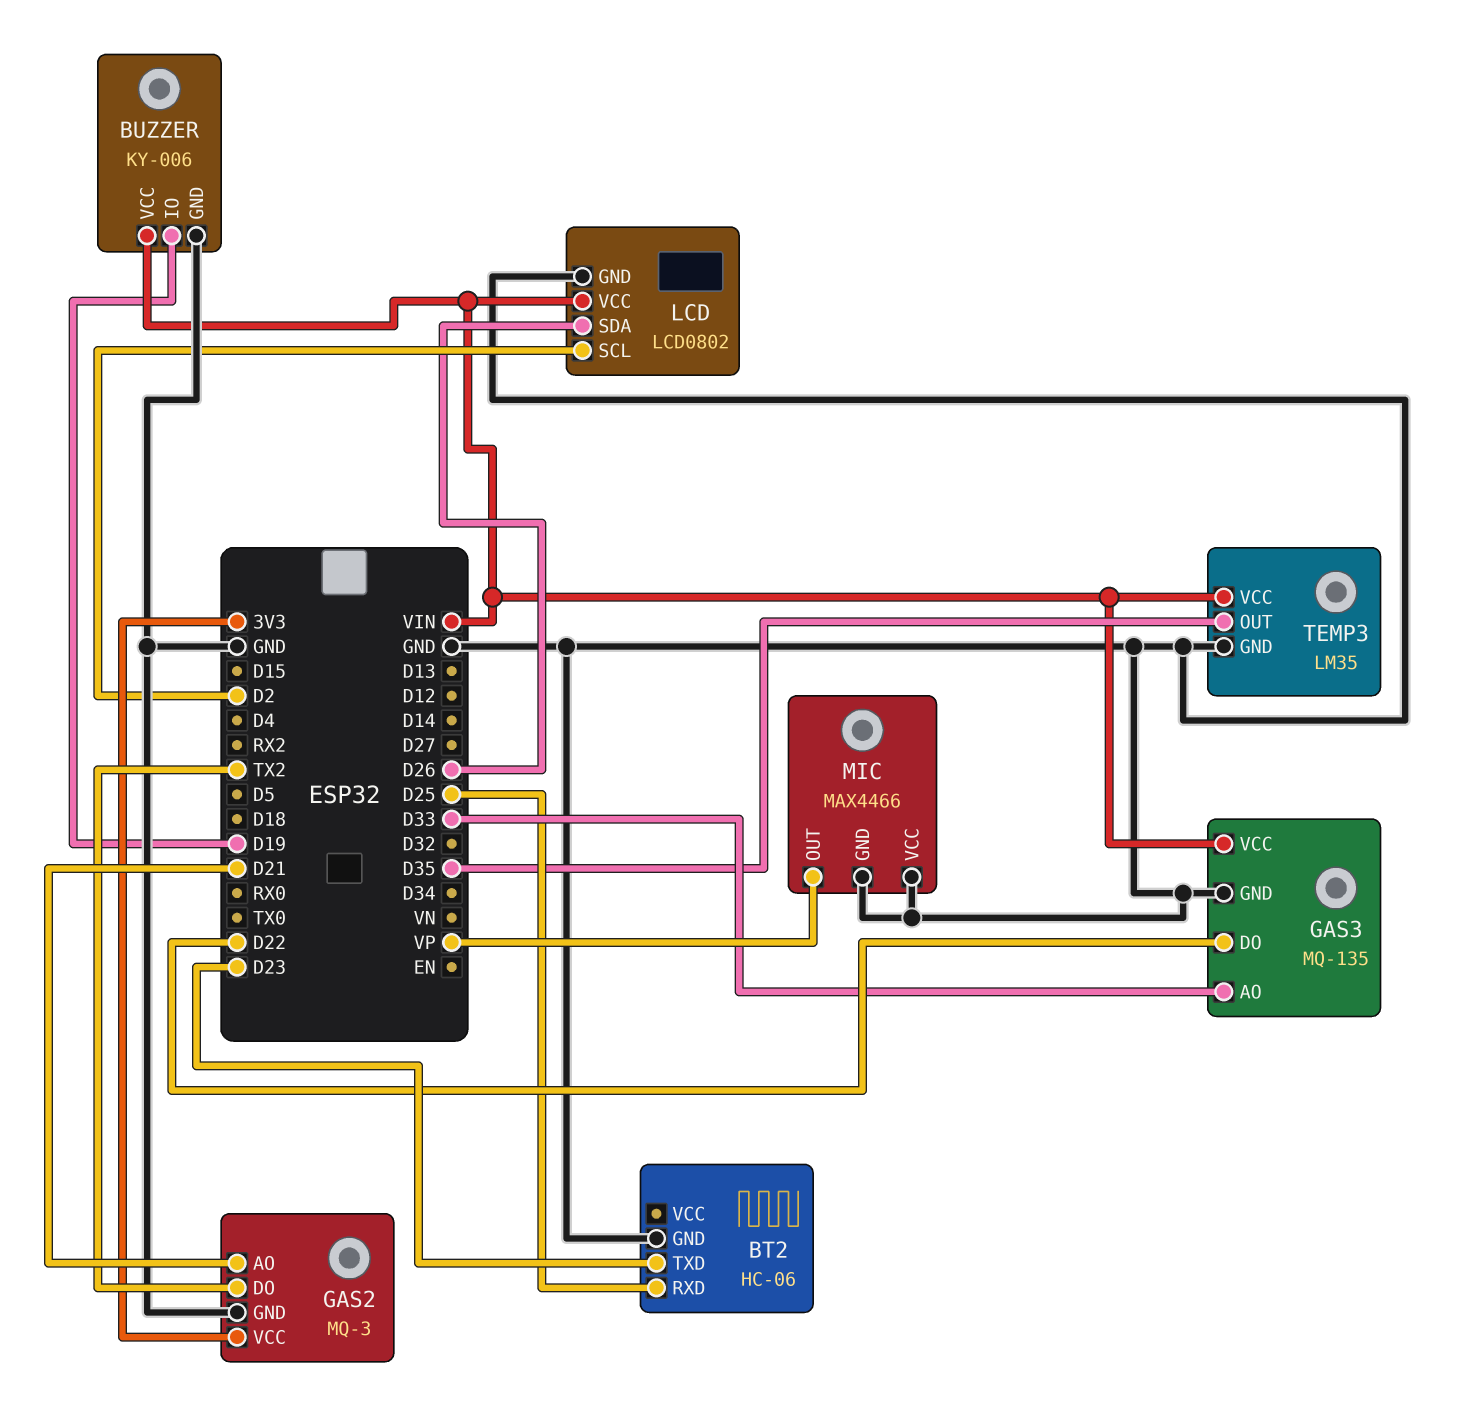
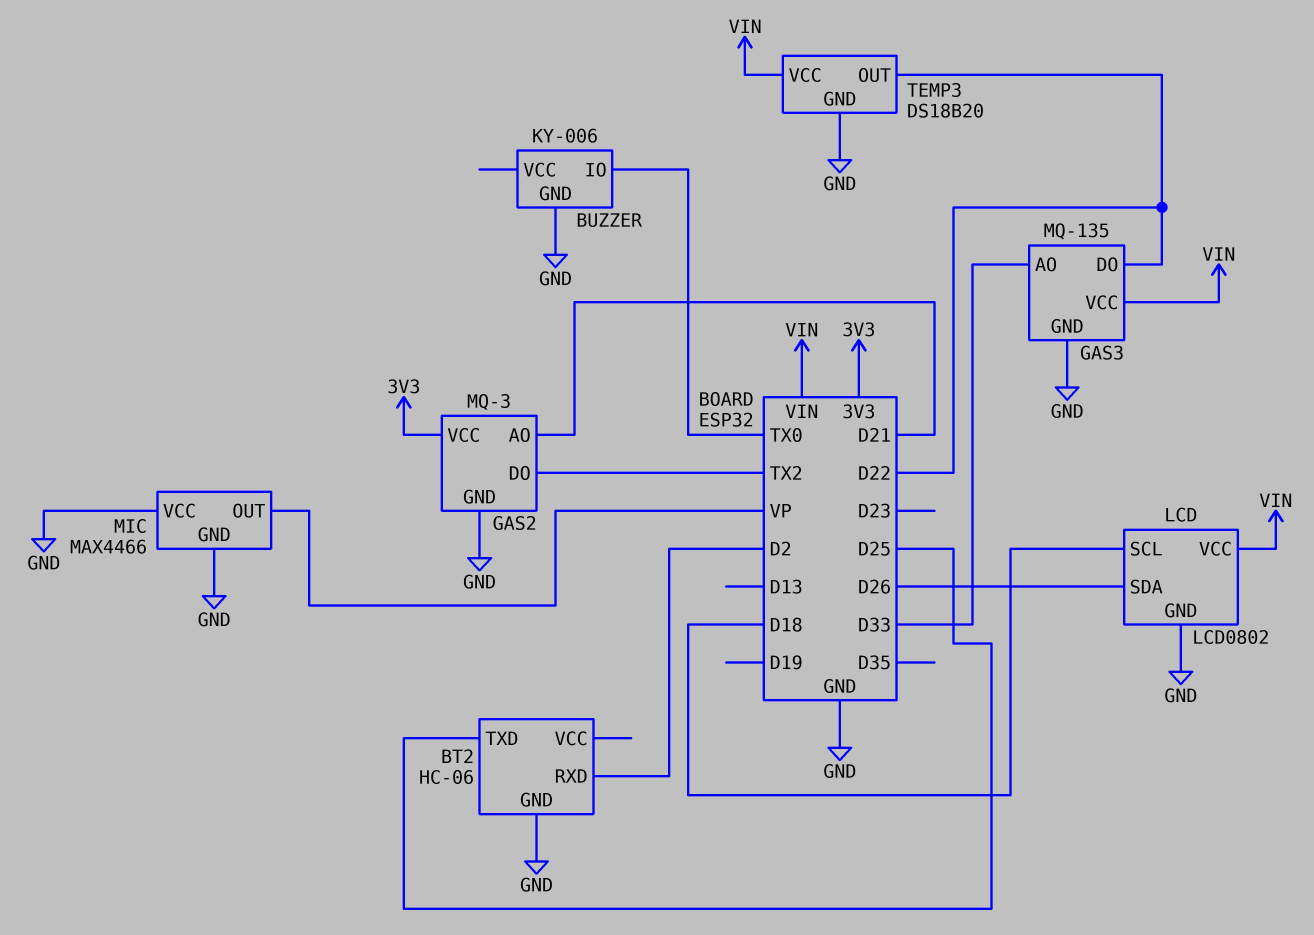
BT2 pin RXD: D25 -> D2
BT2 pin TXD: D23 -> D25
BUZZER pin IO: D19 -> TX0
BUZZER pin VCC: VIN -> none
LCD pin SCL: D2 -> D18
TEMP3: LM35 -> DS18B20
TEMP3 pin OUT: D35 -> D22

